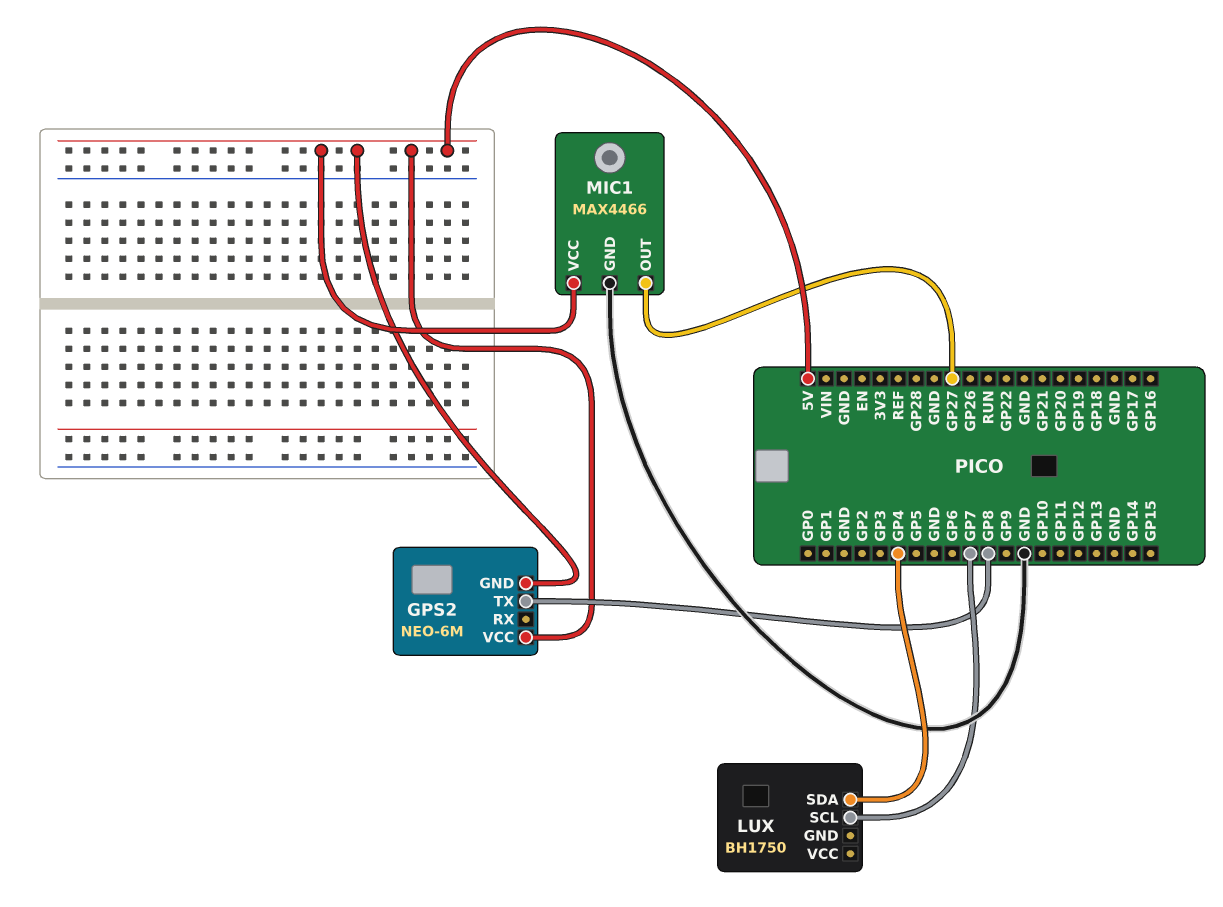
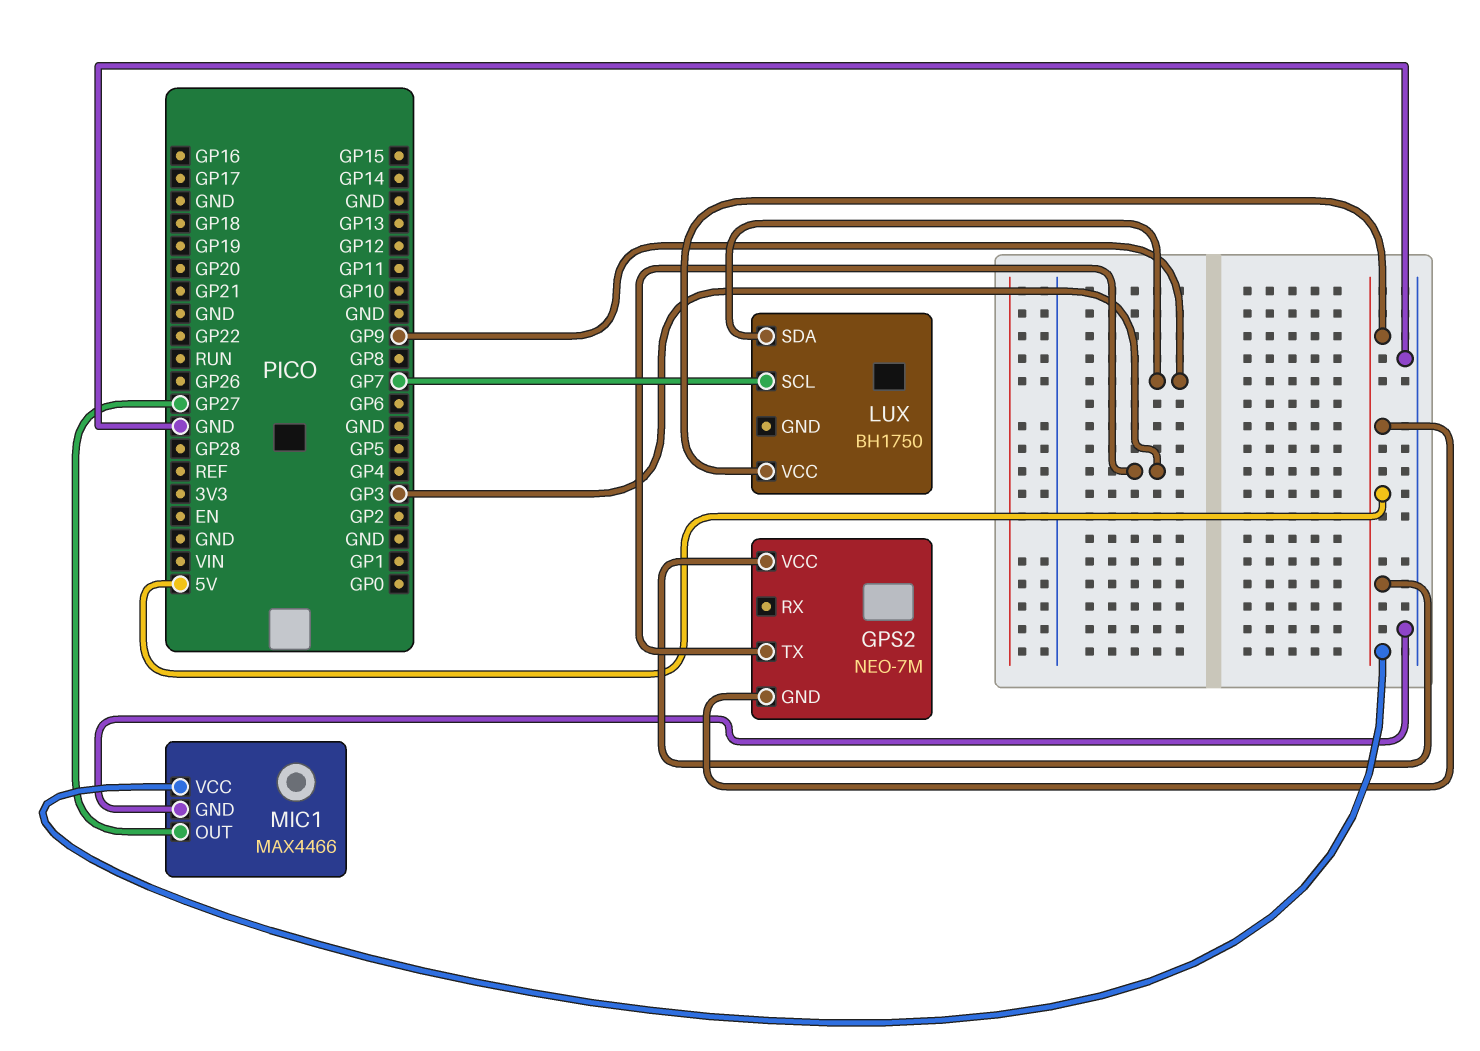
GPS2: NEO-6M -> NEO-7M
GPS2 pin TX: GP8 -> GP3
LUX pin SDA: GP4 -> GP9
LUX pin VCC: none -> 5V

